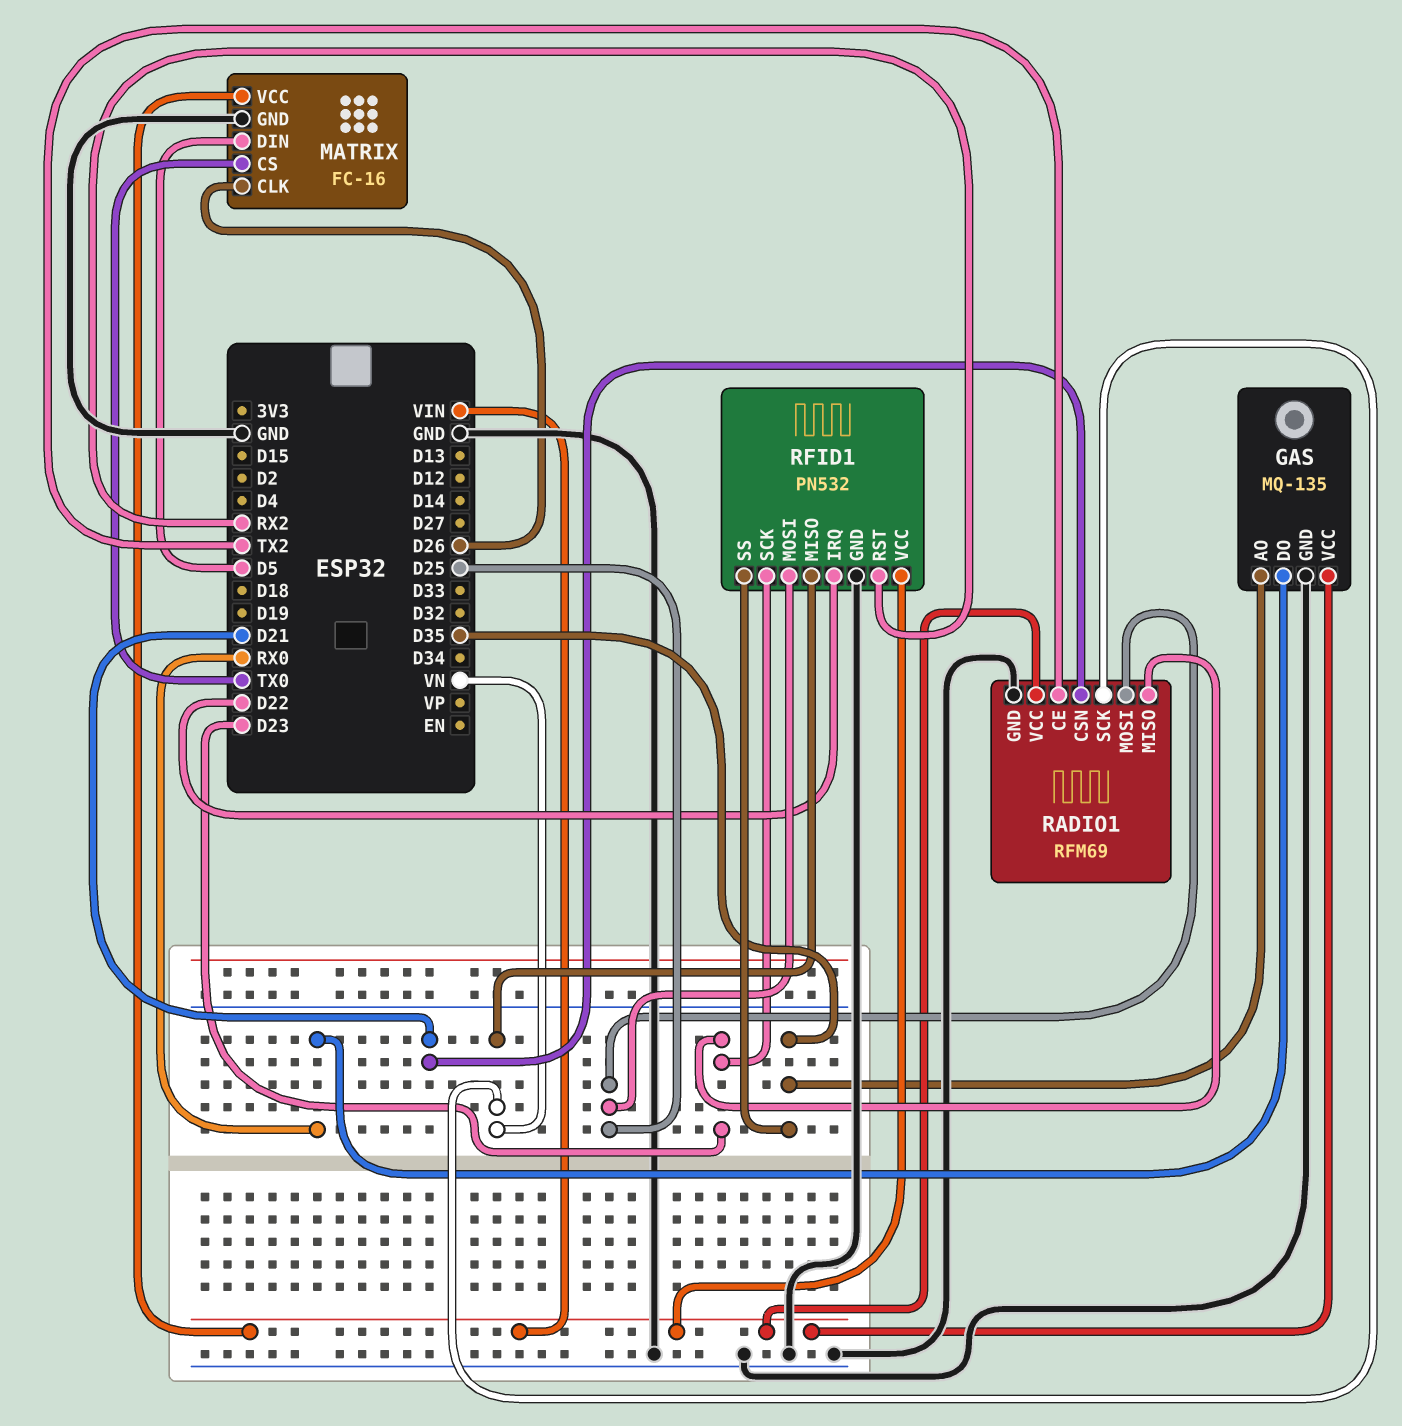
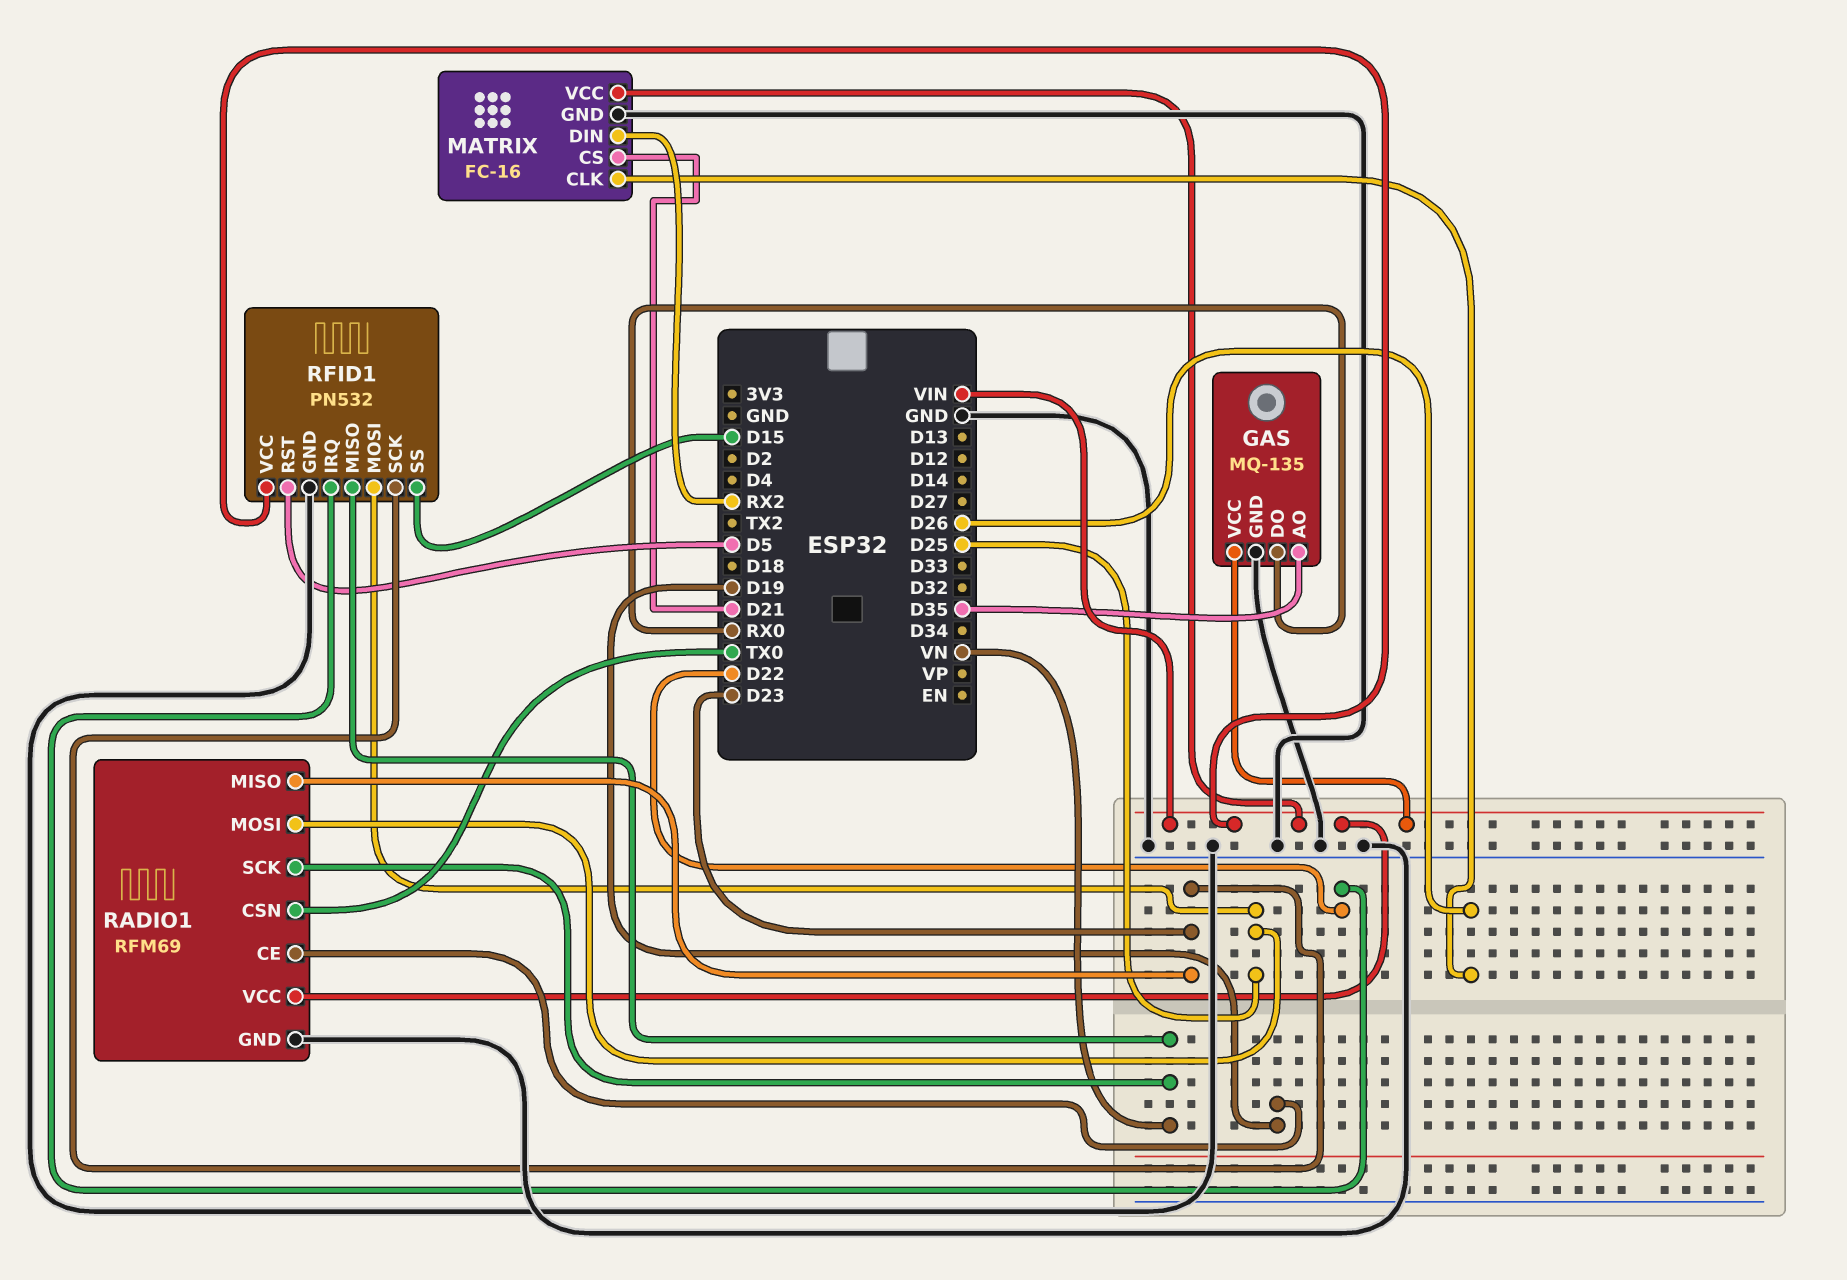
MATRIX pin CS: TX0 -> D21
MATRIX pin DIN: D5 -> RX2
RADIO1 pin CE: TX2 -> D19
RADIO1 pin CSN: D21 -> TX0
RFID1 pin RST: RX2 -> D5
RFID1 pin SS: D35 -> D15

